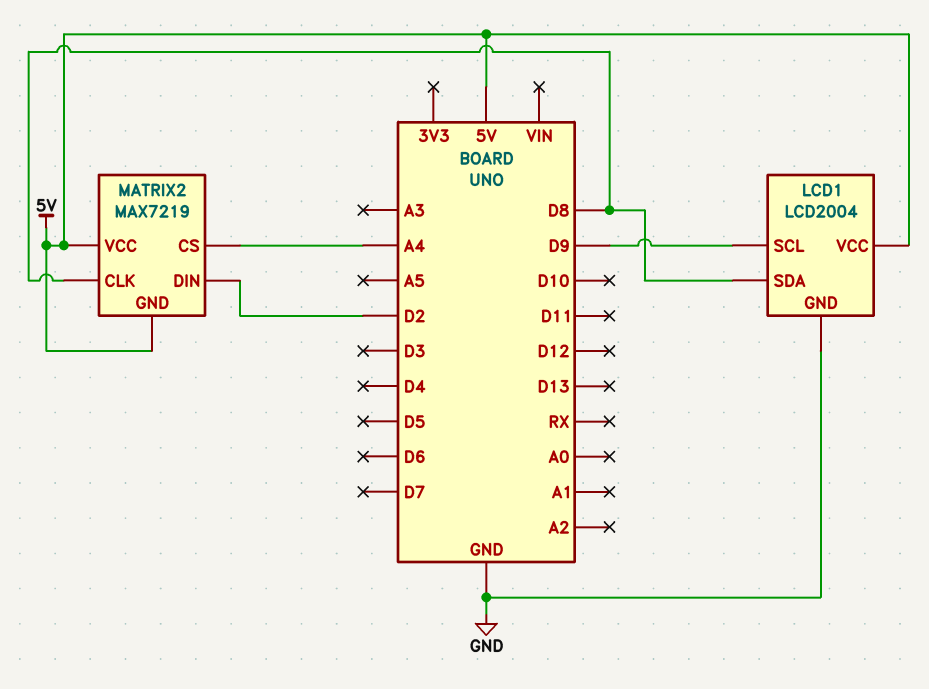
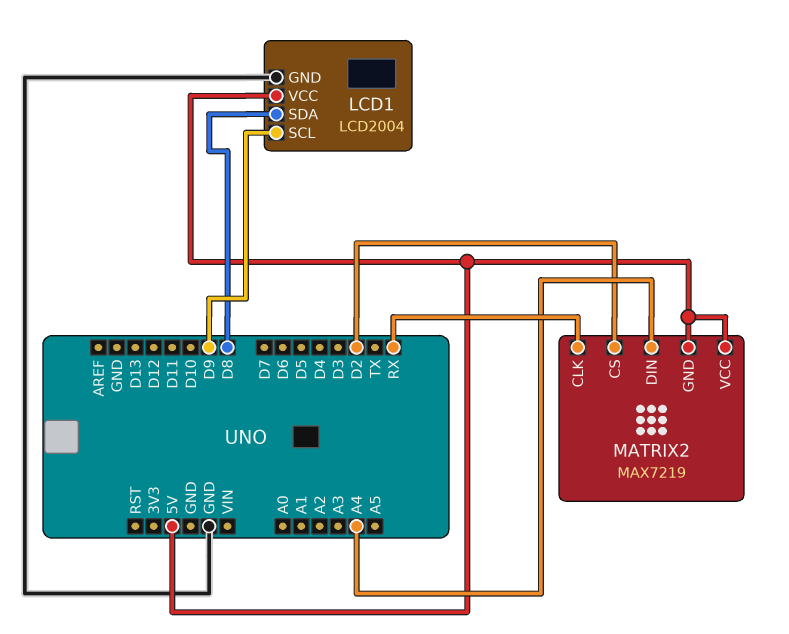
MATRIX2 pin CLK: D8 -> RX
MATRIX2 pin CS: A4 -> D2
MATRIX2 pin DIN: D2 -> A4

